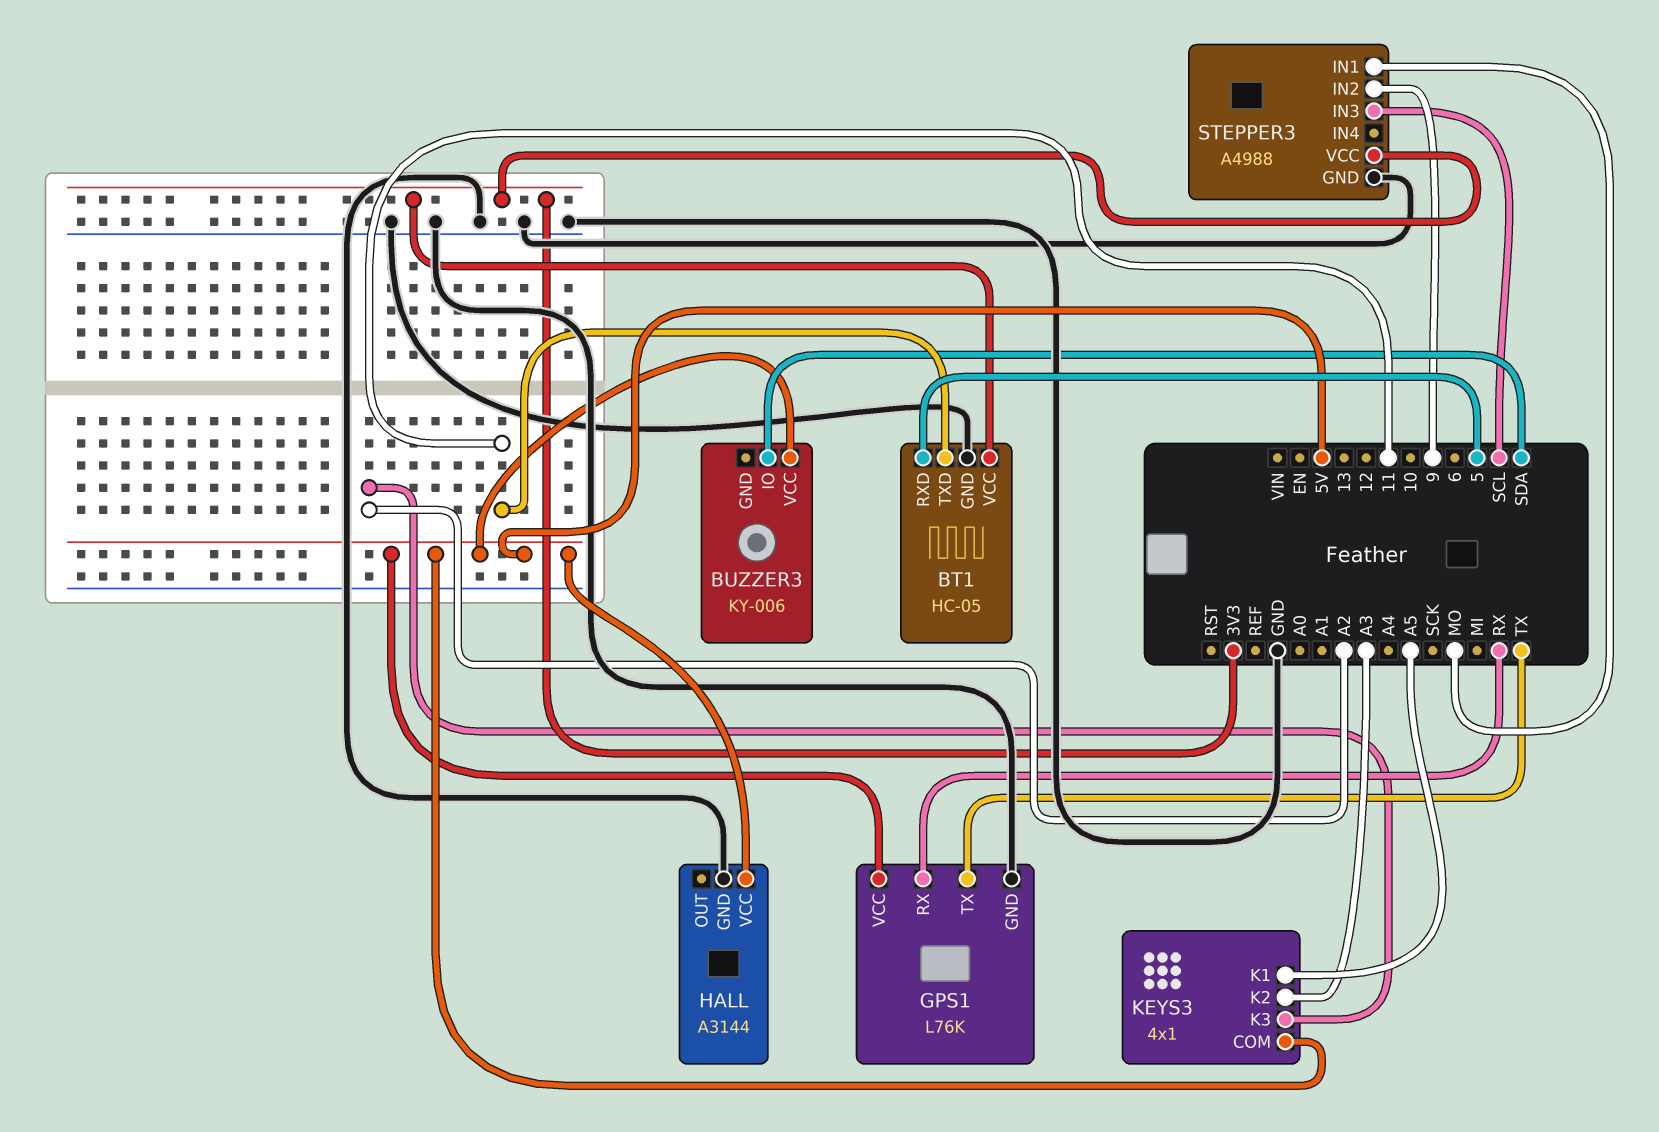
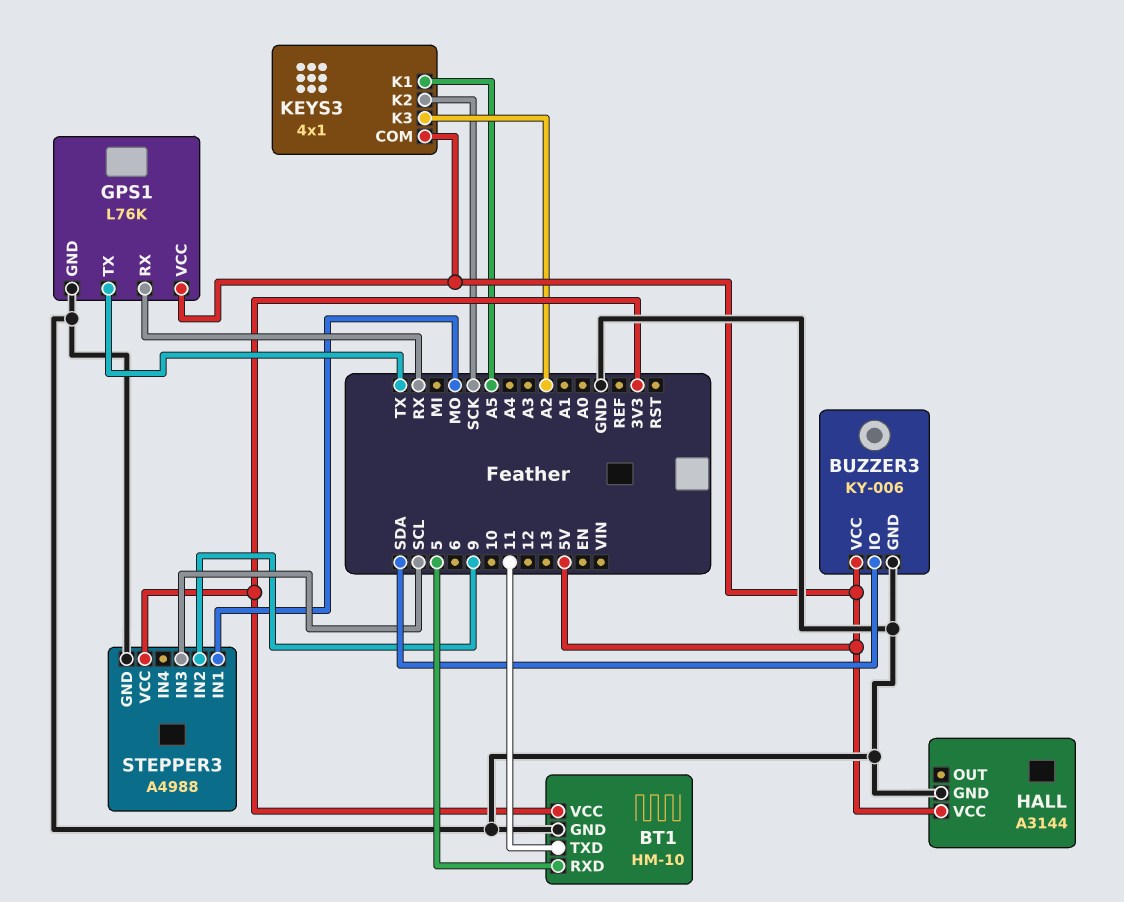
BT1: HC-05 -> HM-10
BUZZER3 pin GND: none -> GND
KEYS3 pin K2: A3 -> SCK

